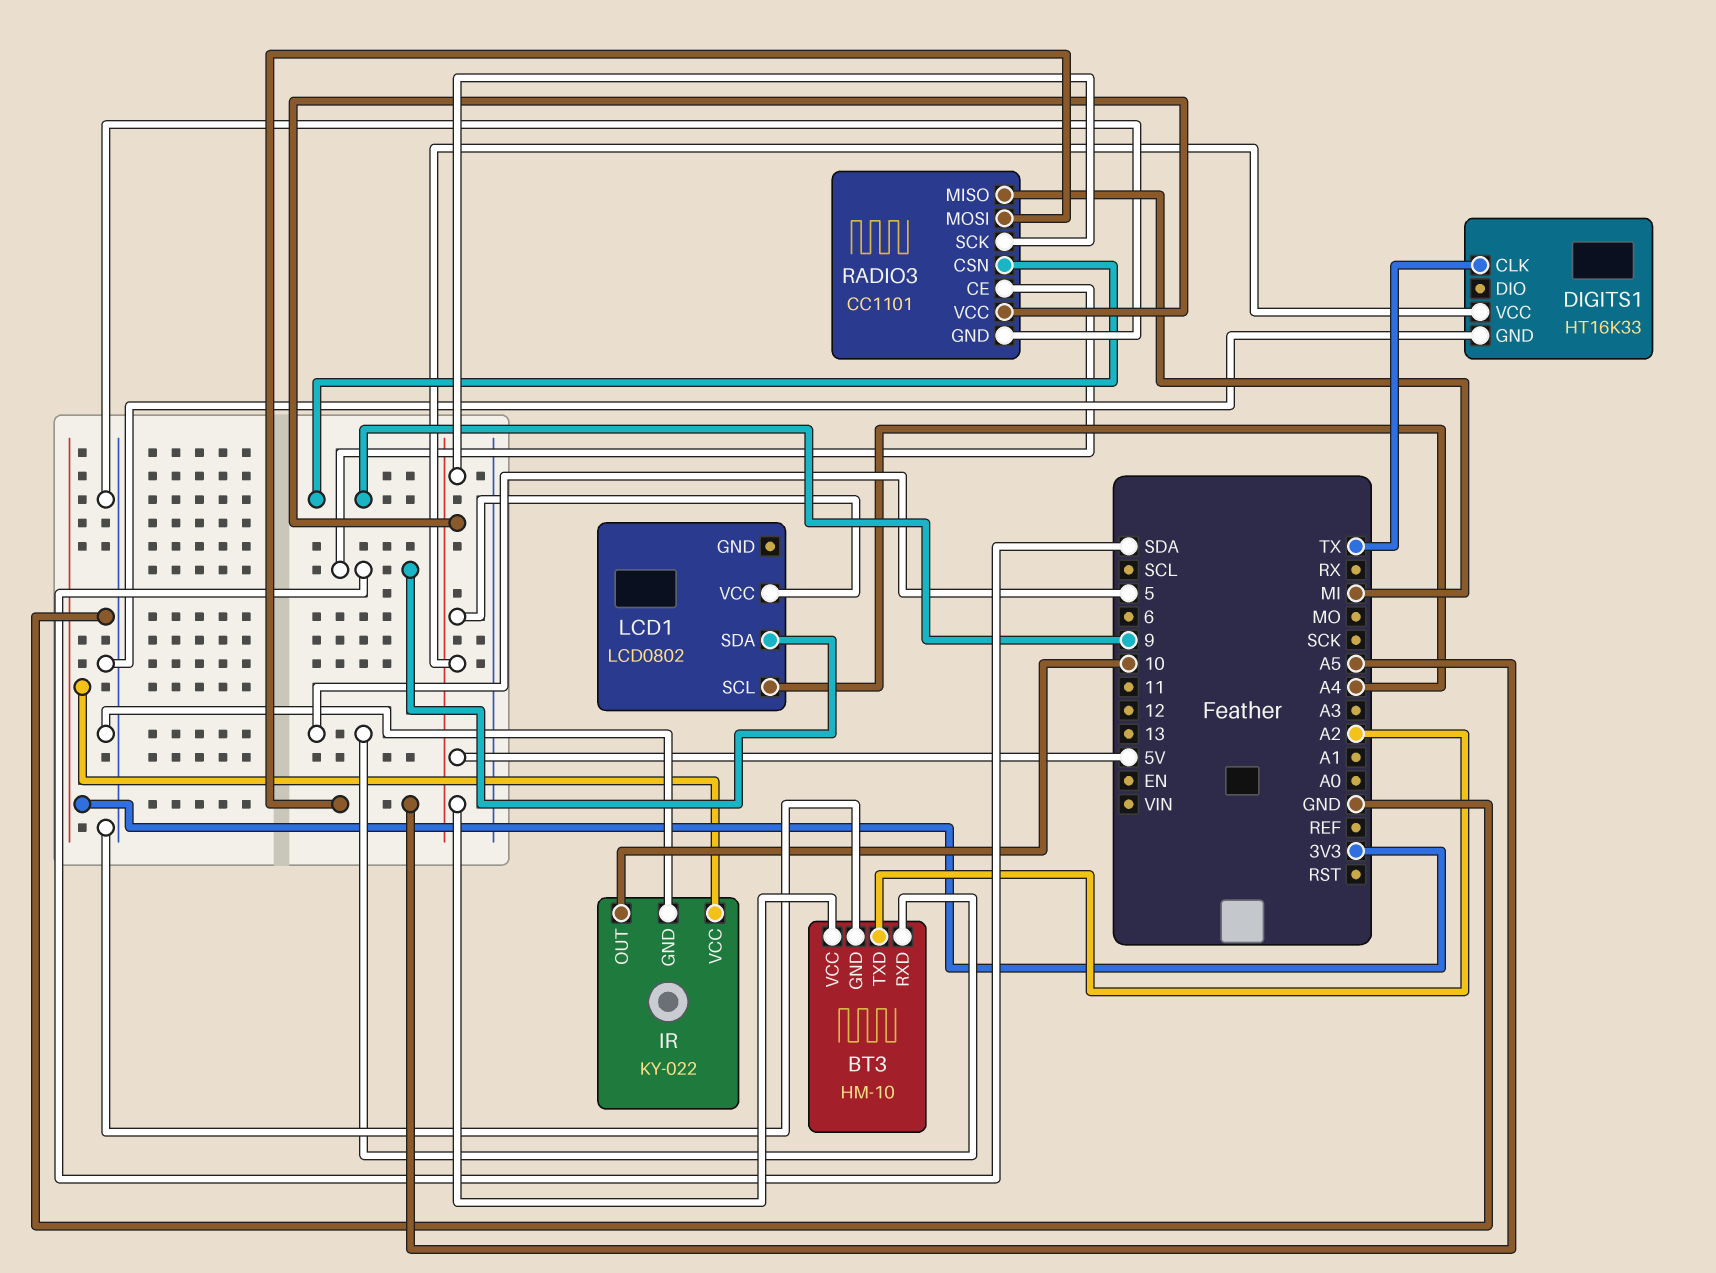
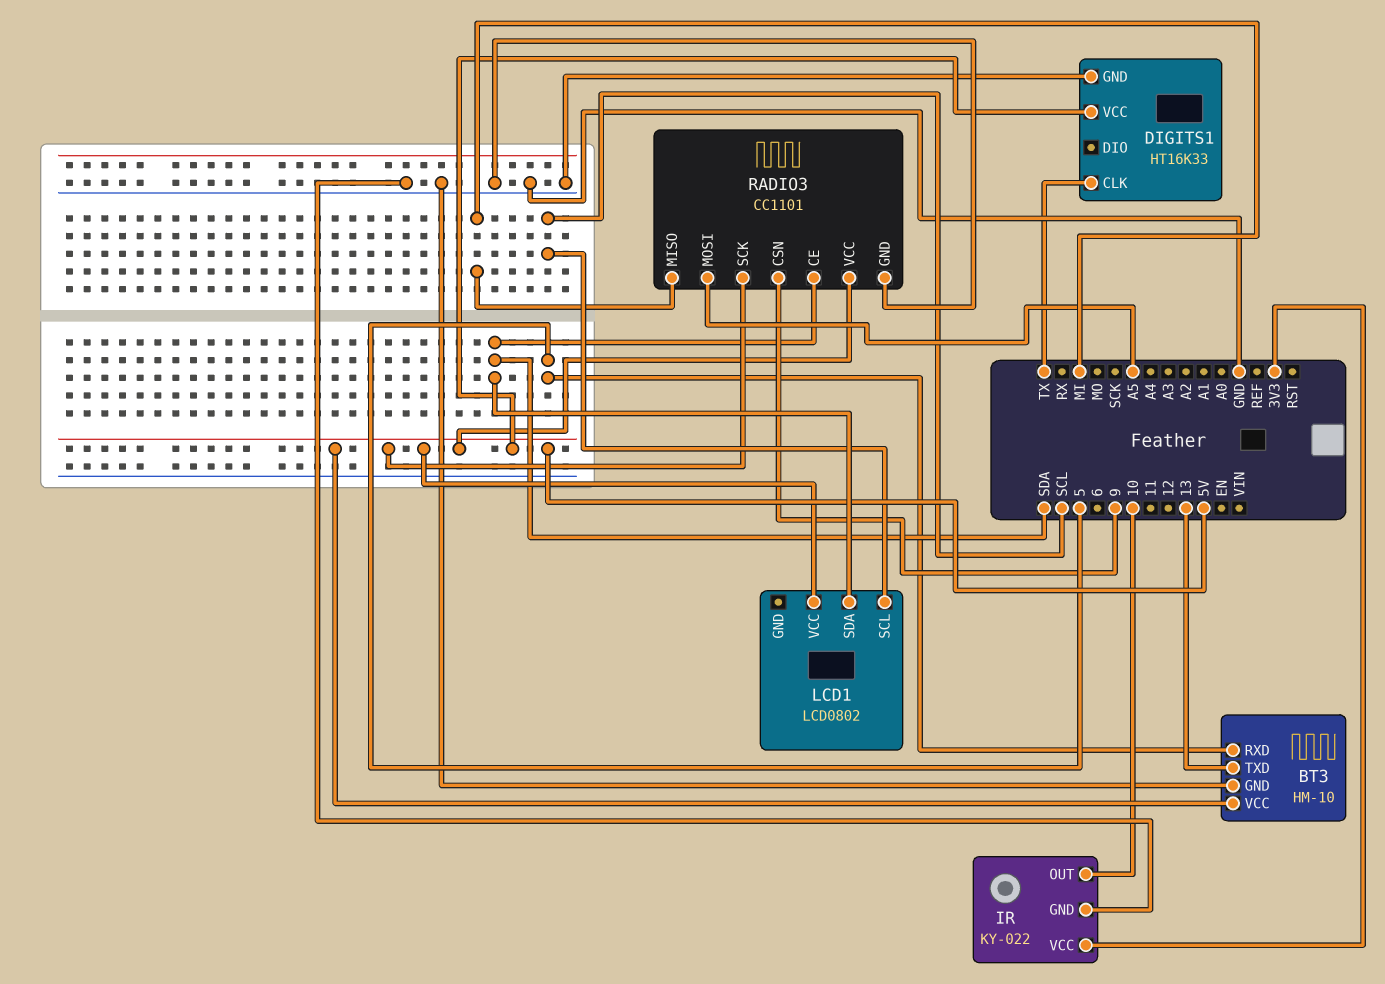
BT3 pin TXD: A2 -> 13
LCD1 pin SCL: A4 -> SCL

